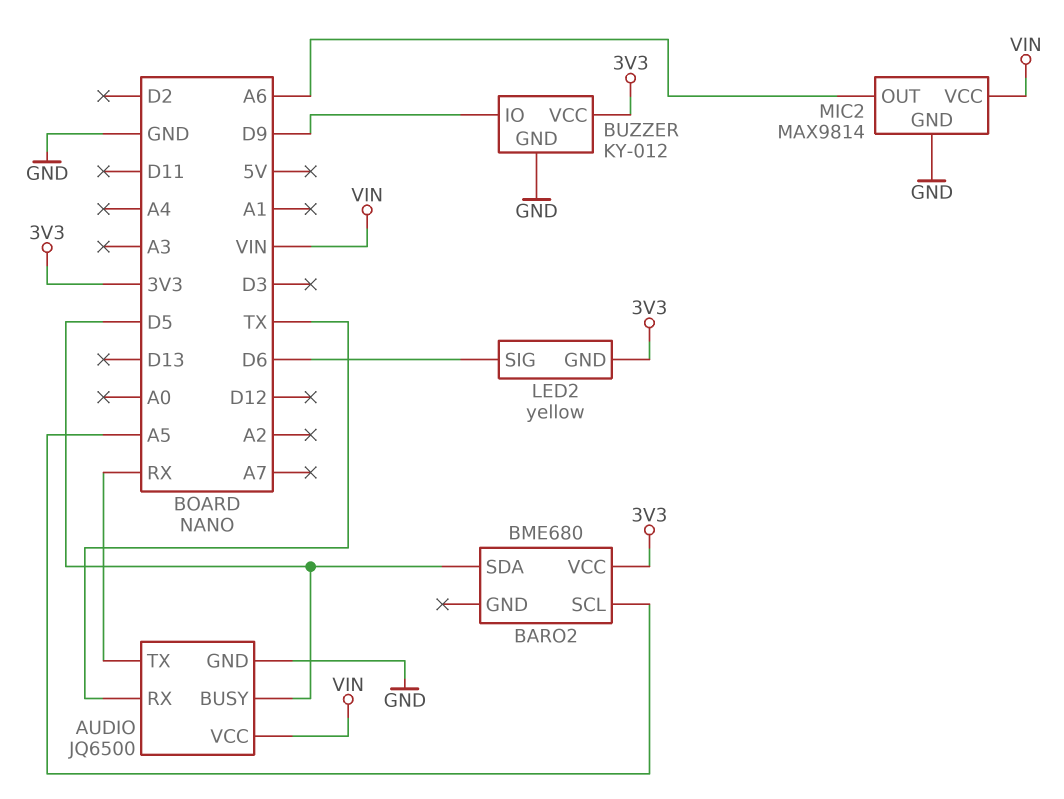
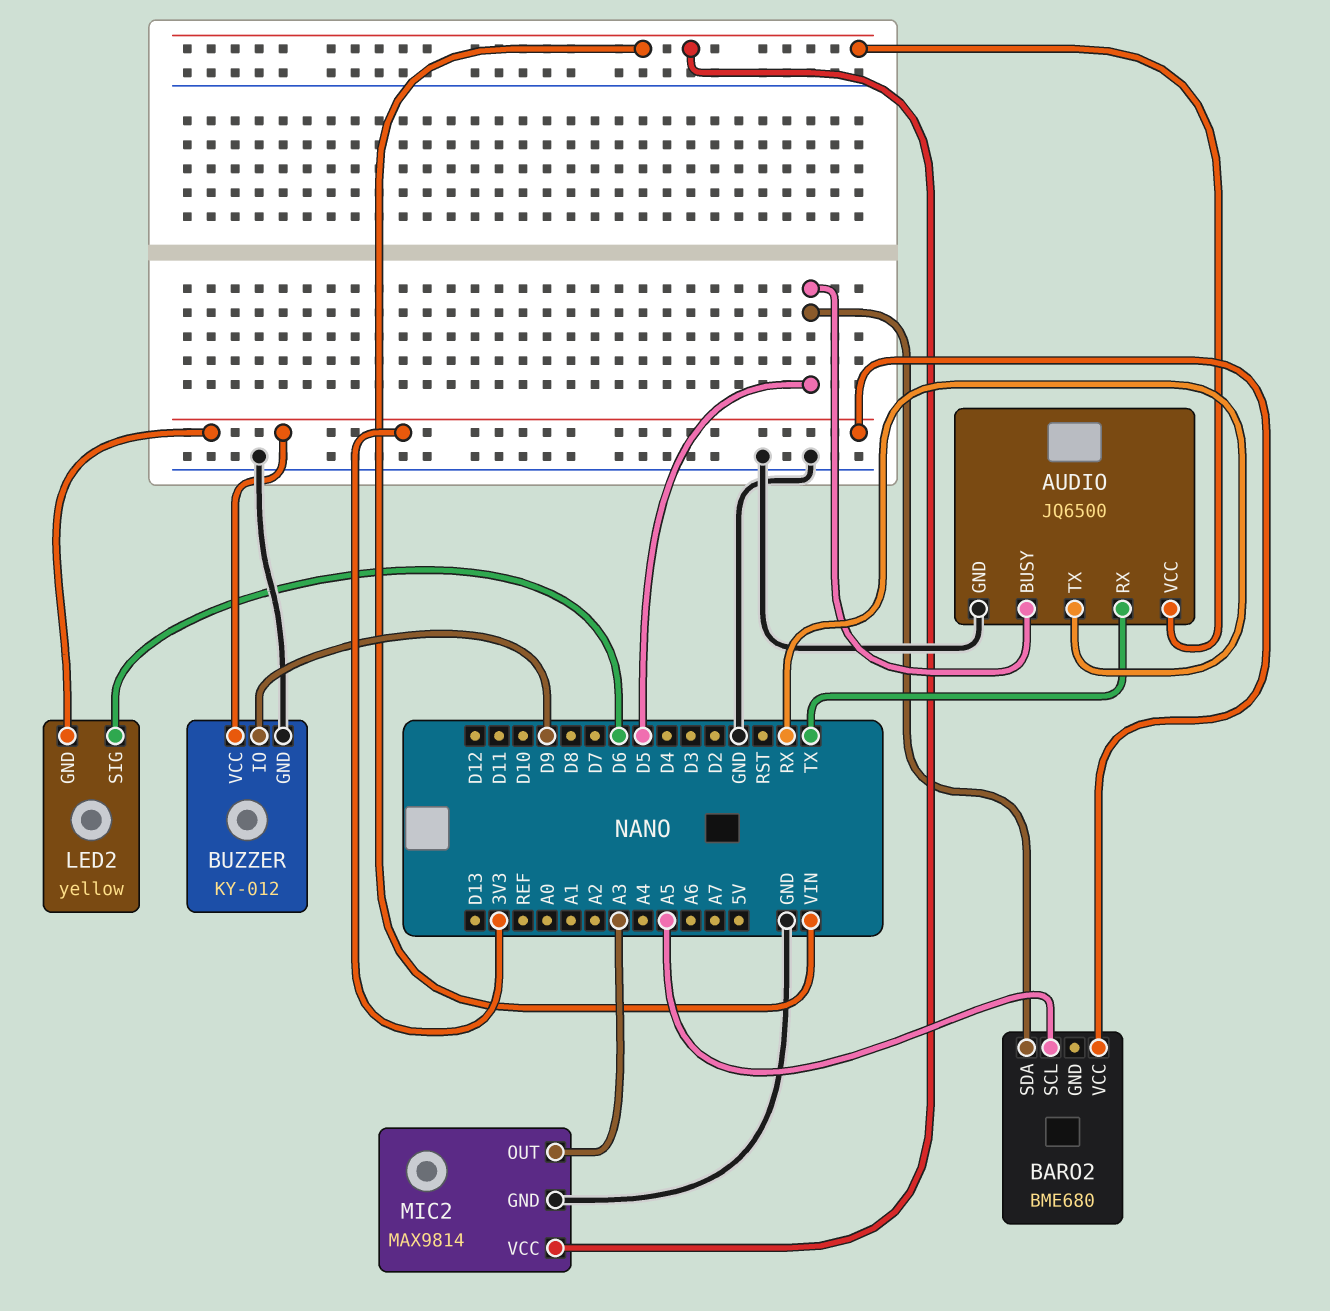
MIC2 pin OUT: A6 -> A3

